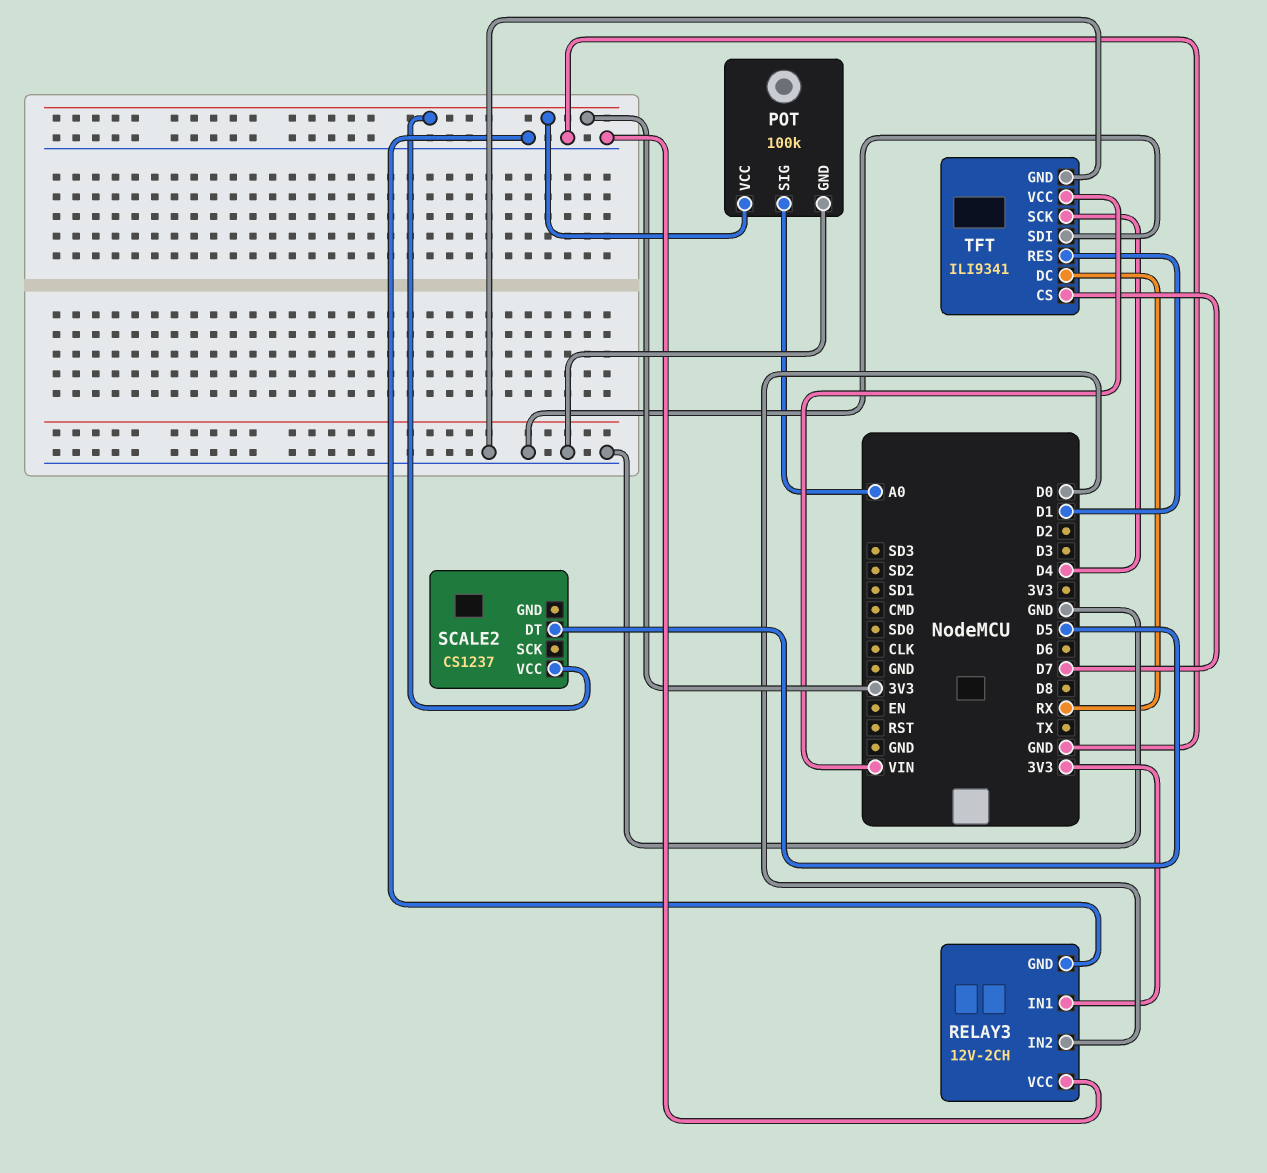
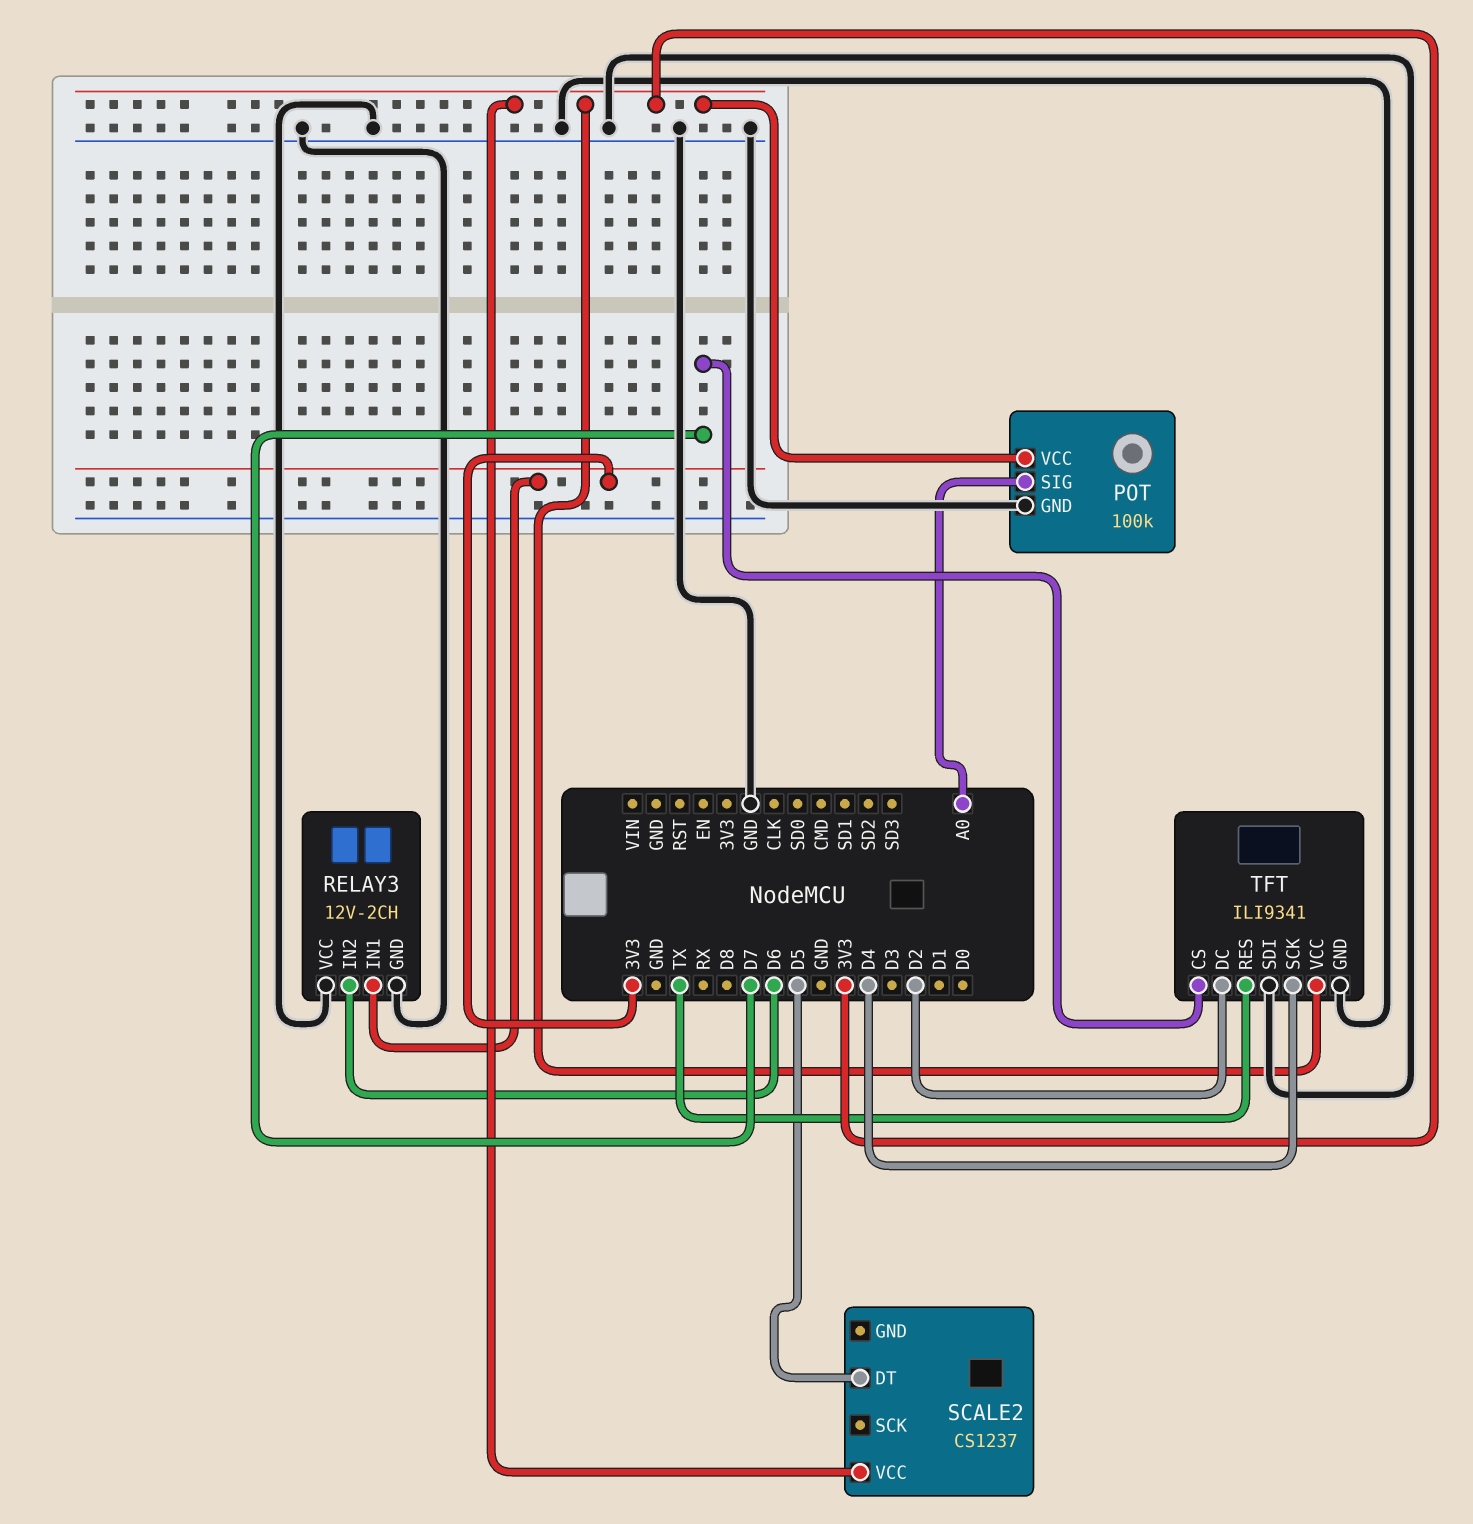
RELAY3 pin IN2: D0 -> D6
TFT pin DC: RX -> D2
TFT pin RES: D1 -> TX
TFT pin VCC: VIN -> 3V3

